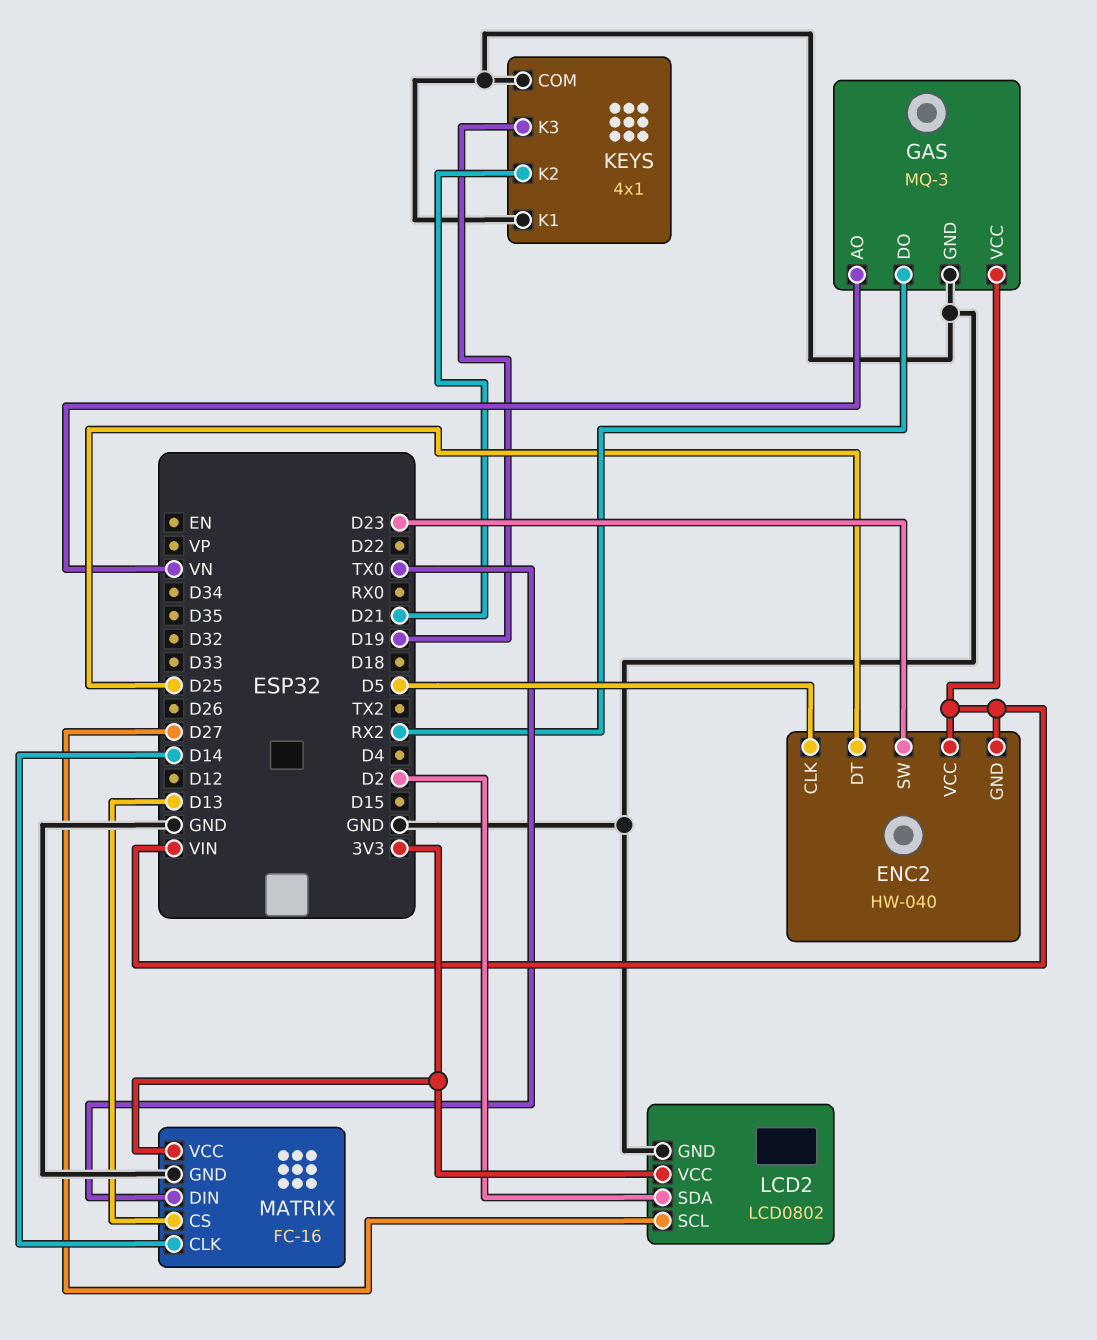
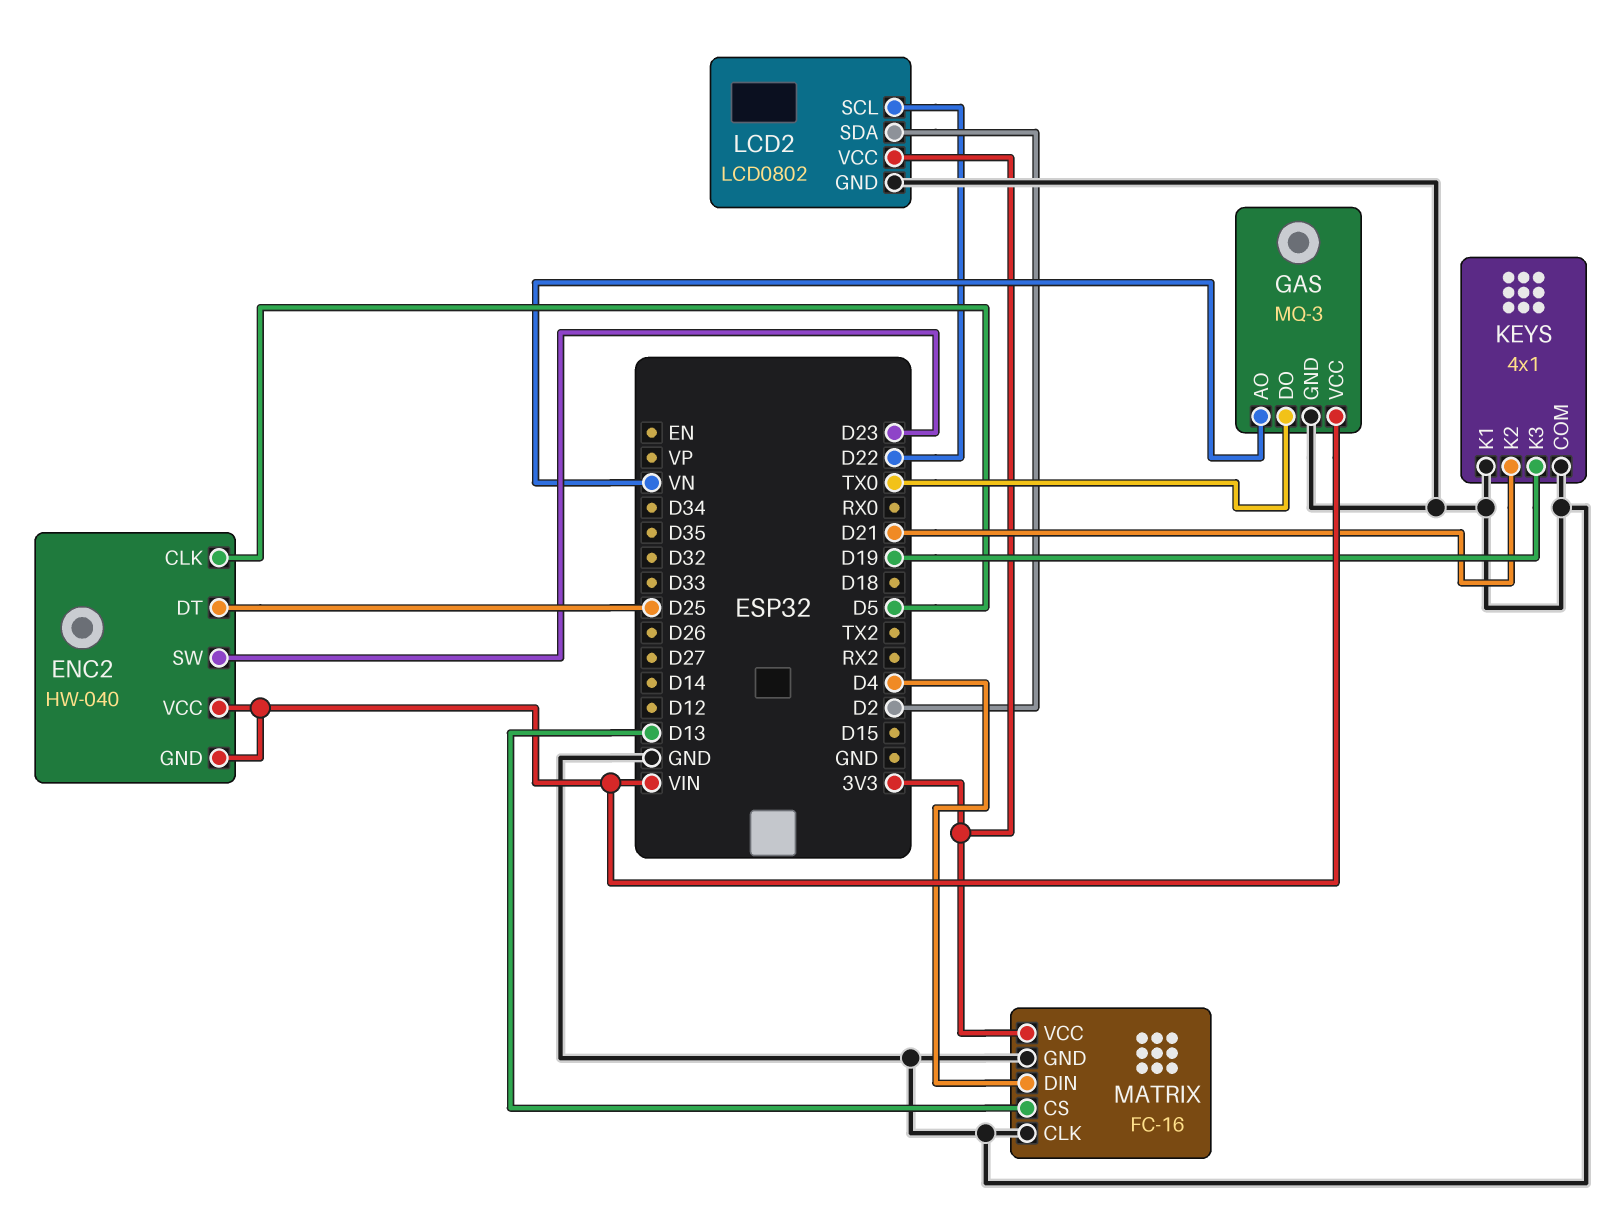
GAS pin DO: RX2 -> TX0
LCD2 pin SCL: D27 -> D22
MATRIX pin CLK: D14 -> GND
MATRIX pin DIN: TX0 -> D4

